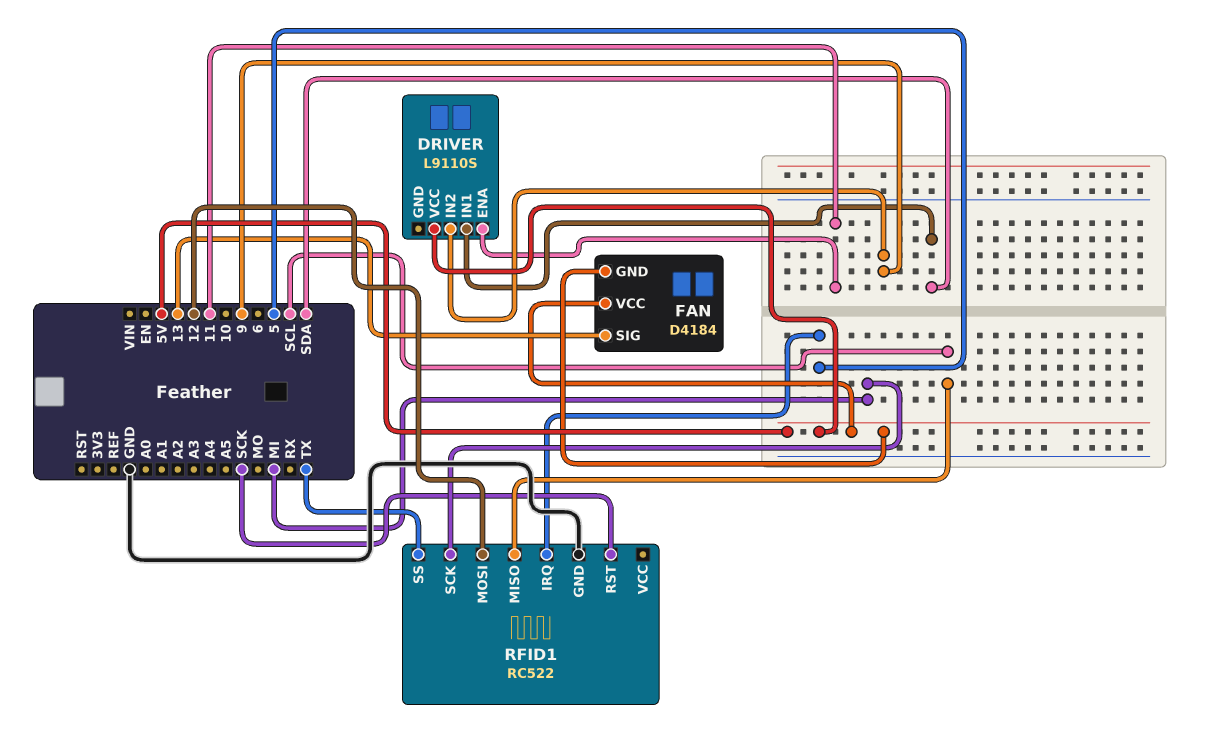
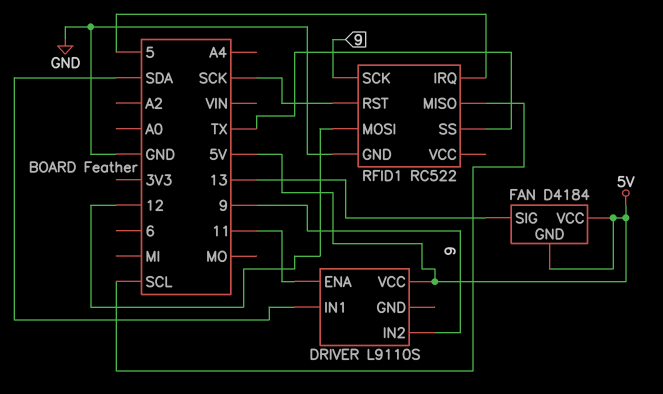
RFID1 pin SCK: MI -> 9

